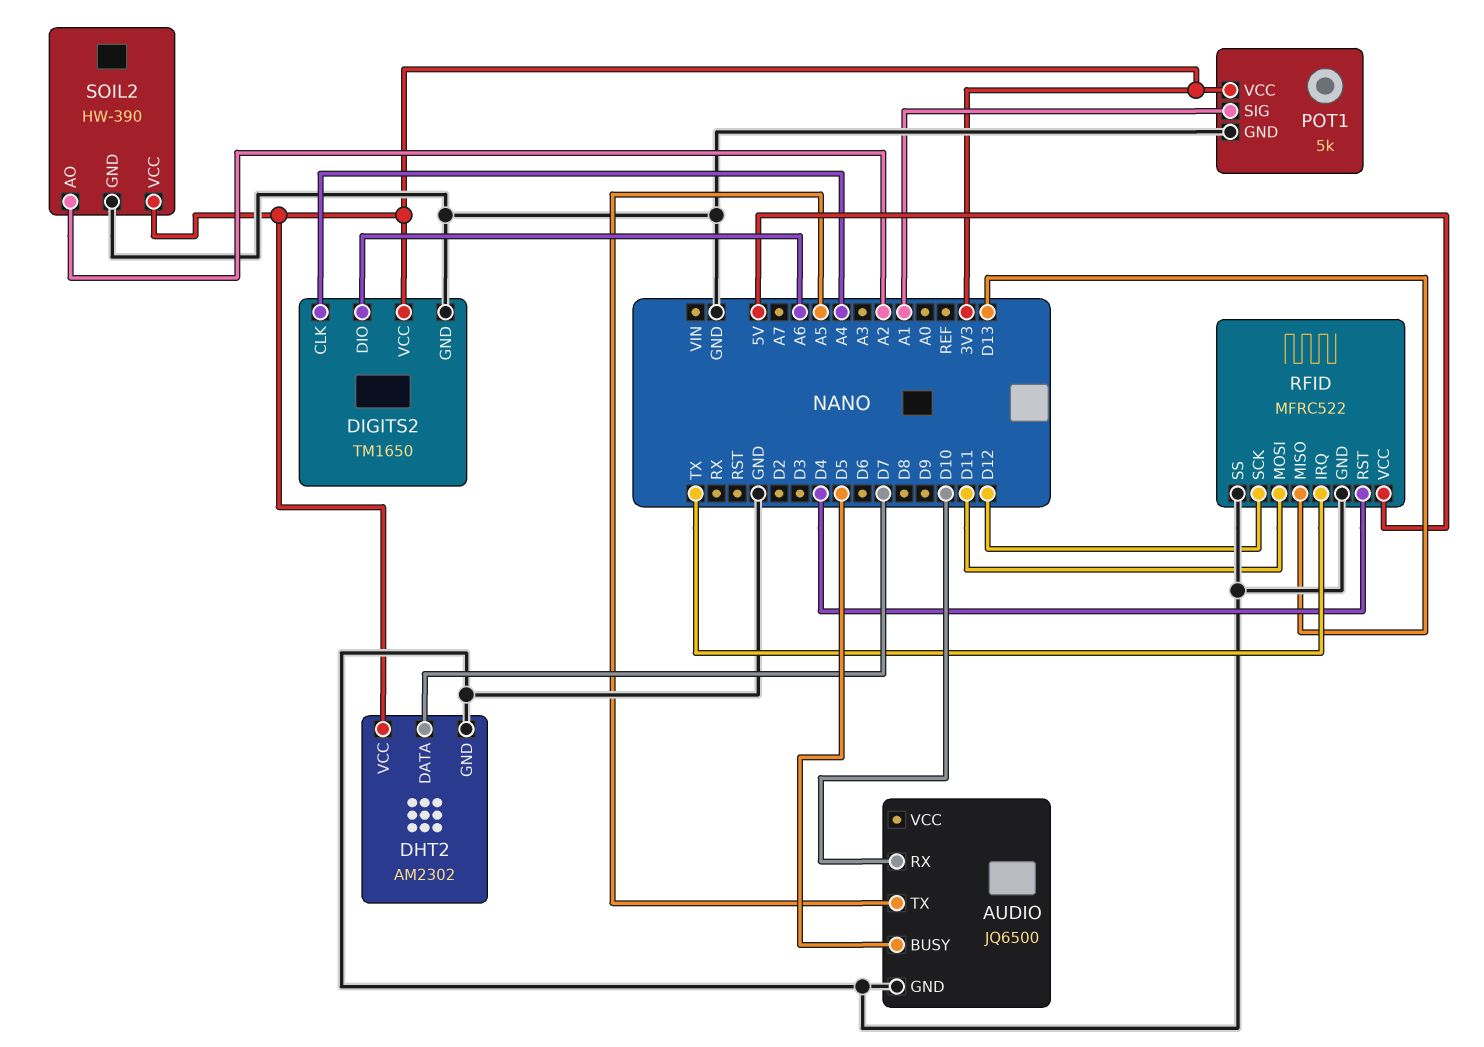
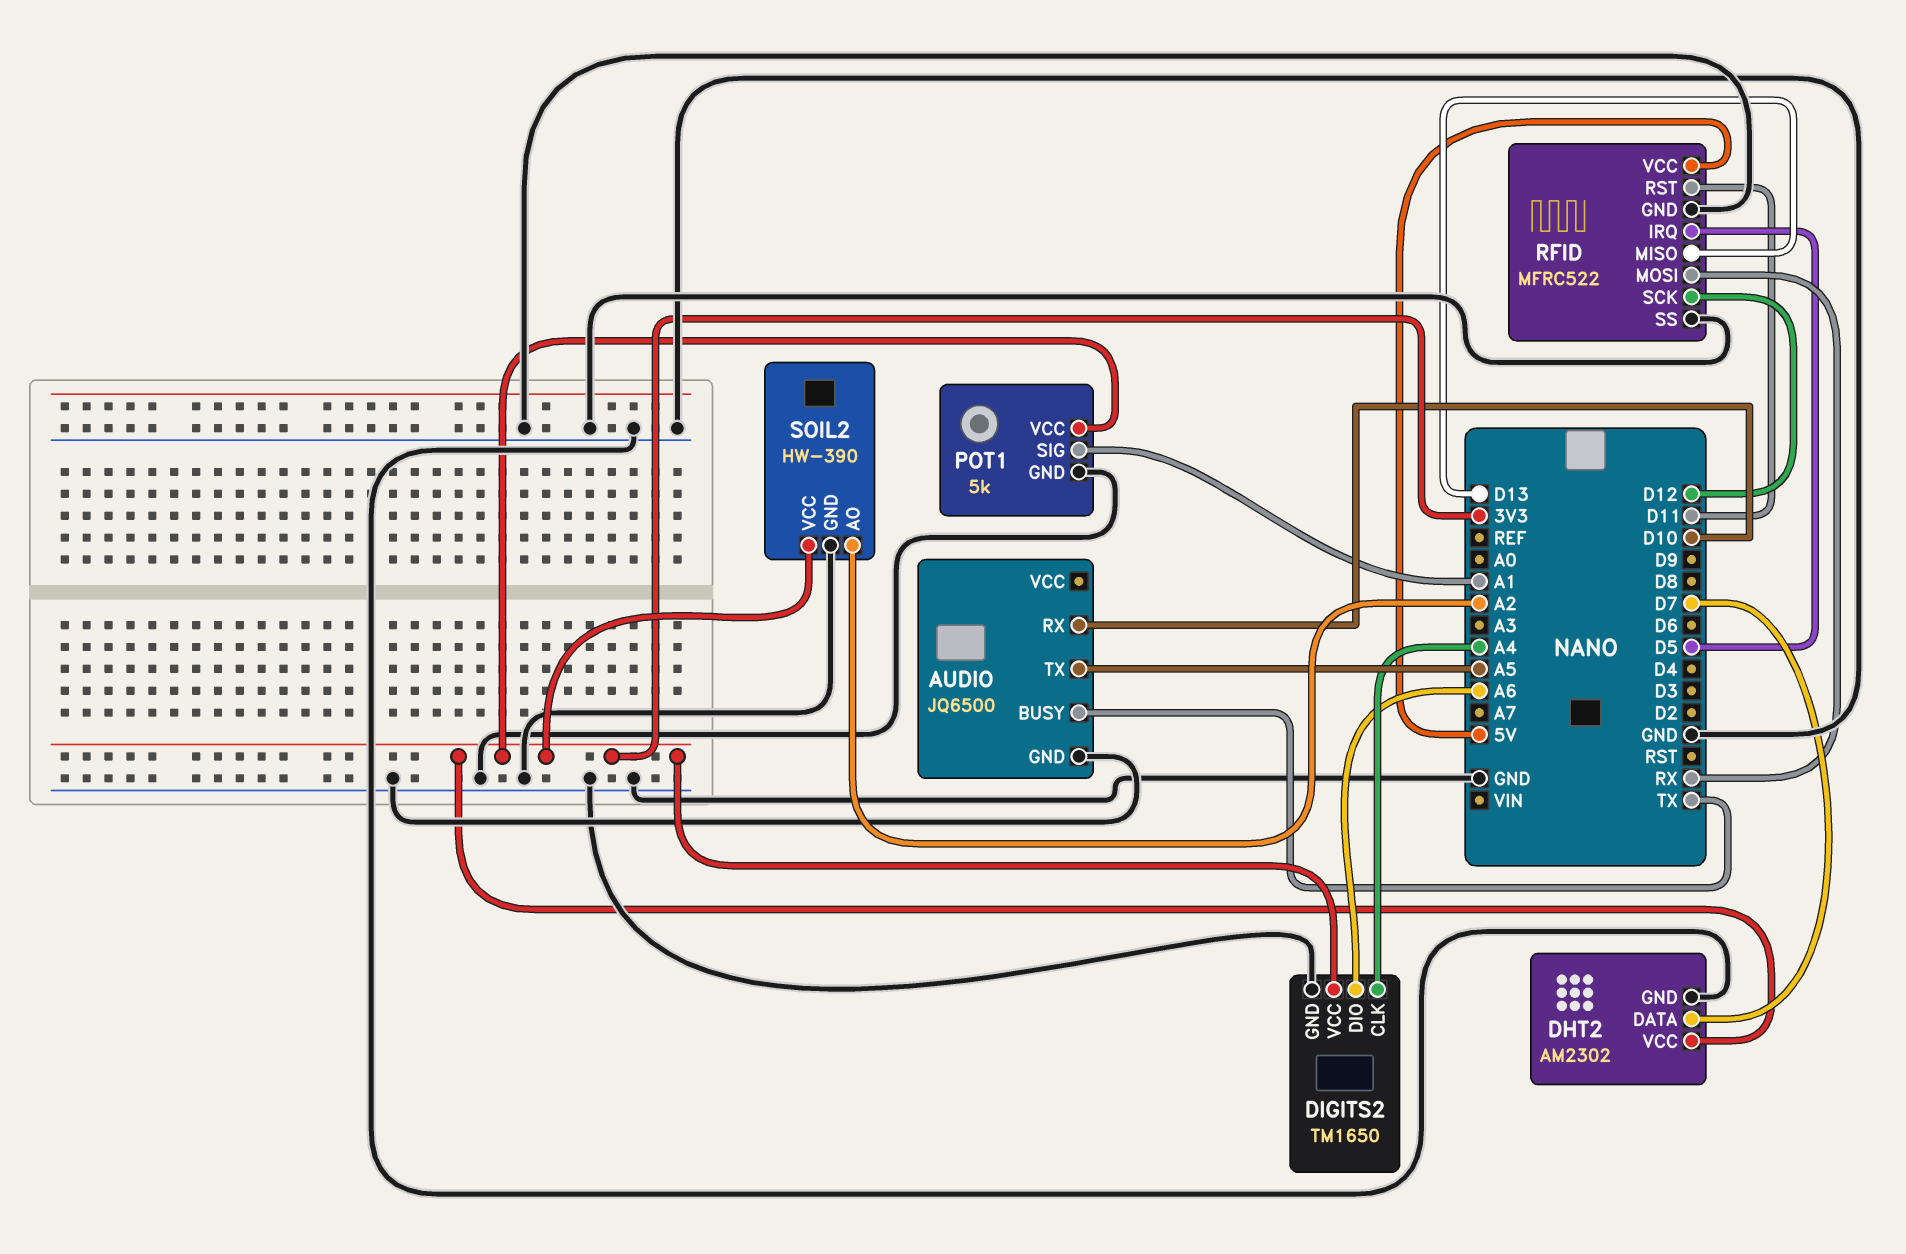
AUDIO pin BUSY: D5 -> TX
RFID pin IRQ: TX -> D5
RFID pin MOSI: D11 -> RX
RFID pin RST: D4 -> D11

